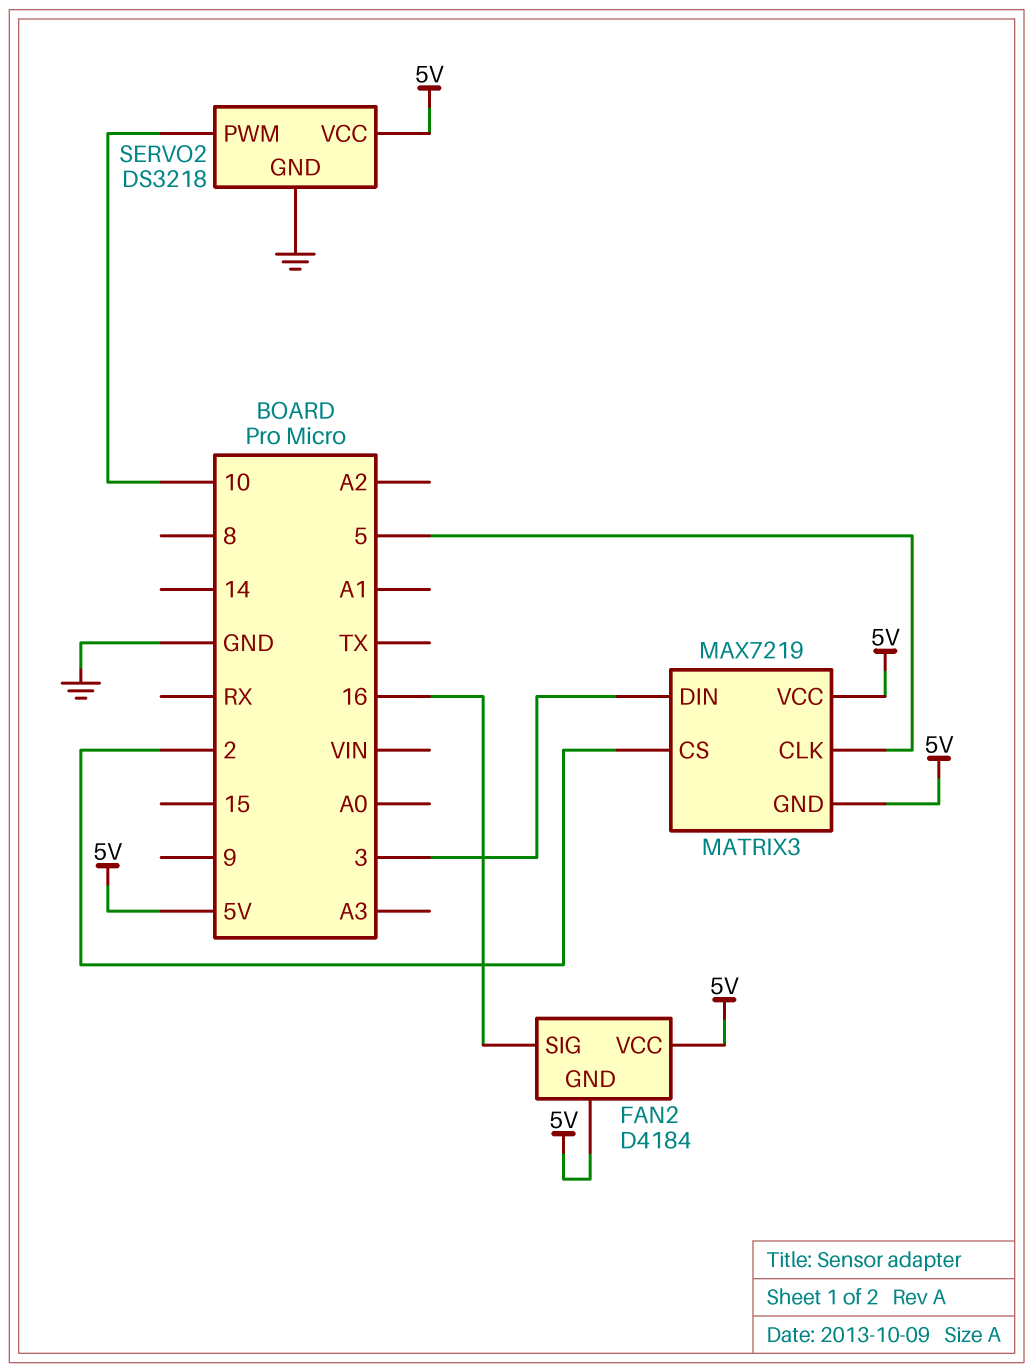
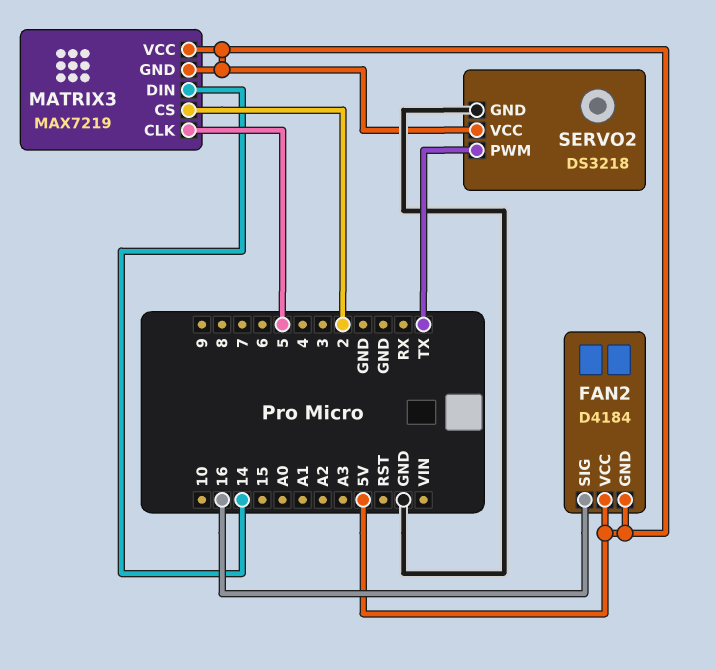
MATRIX3 pin DIN: 3 -> 14
SERVO2 pin PWM: 10 -> TX

